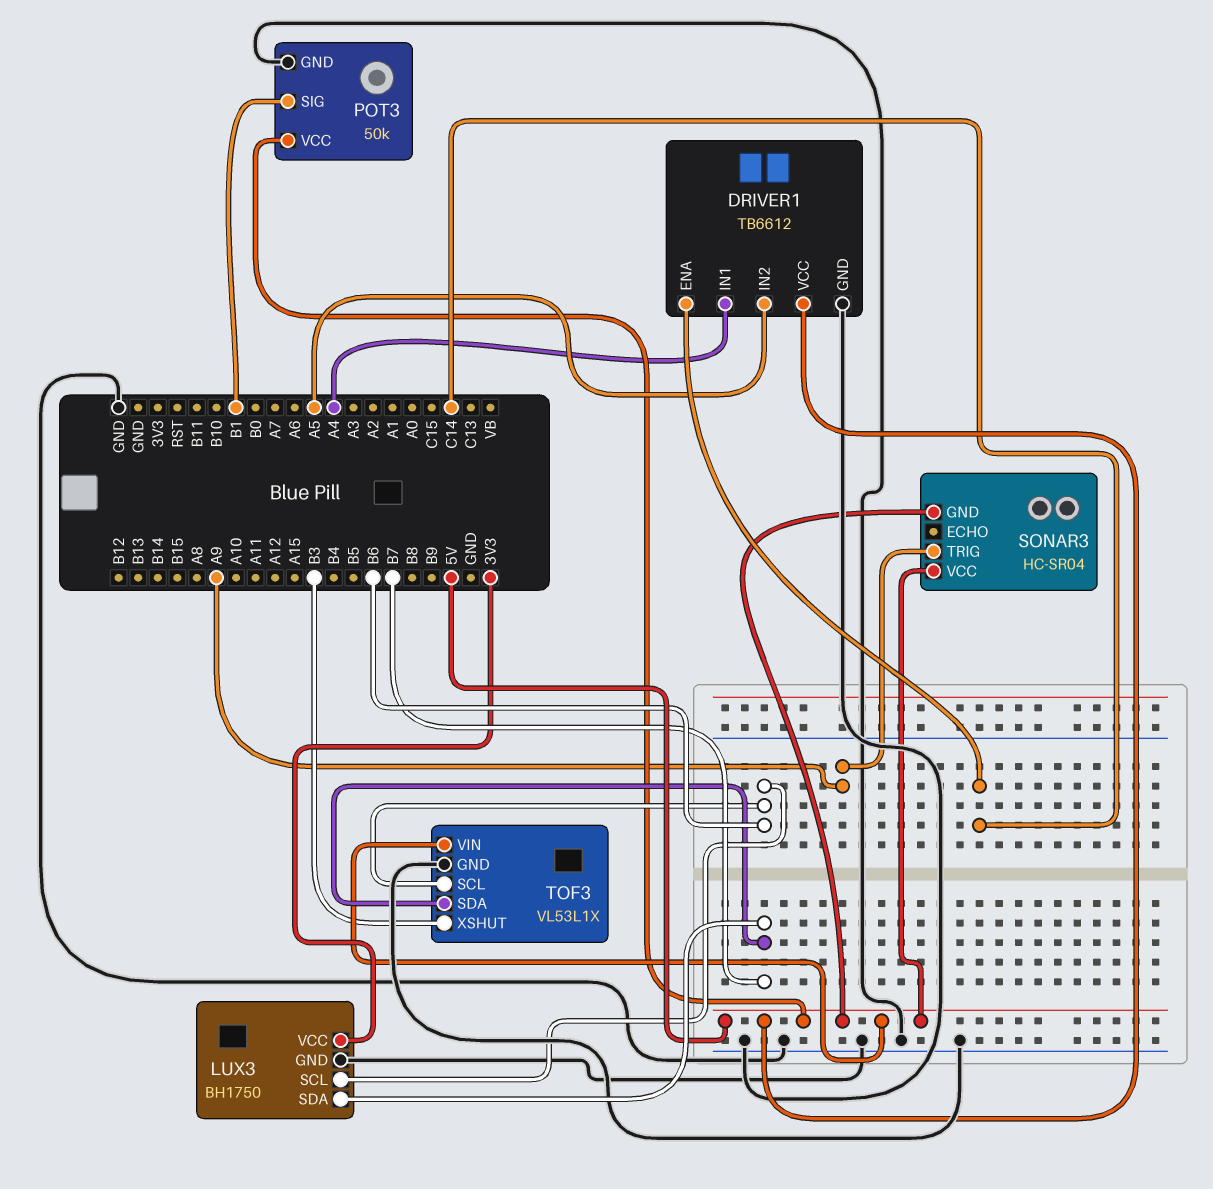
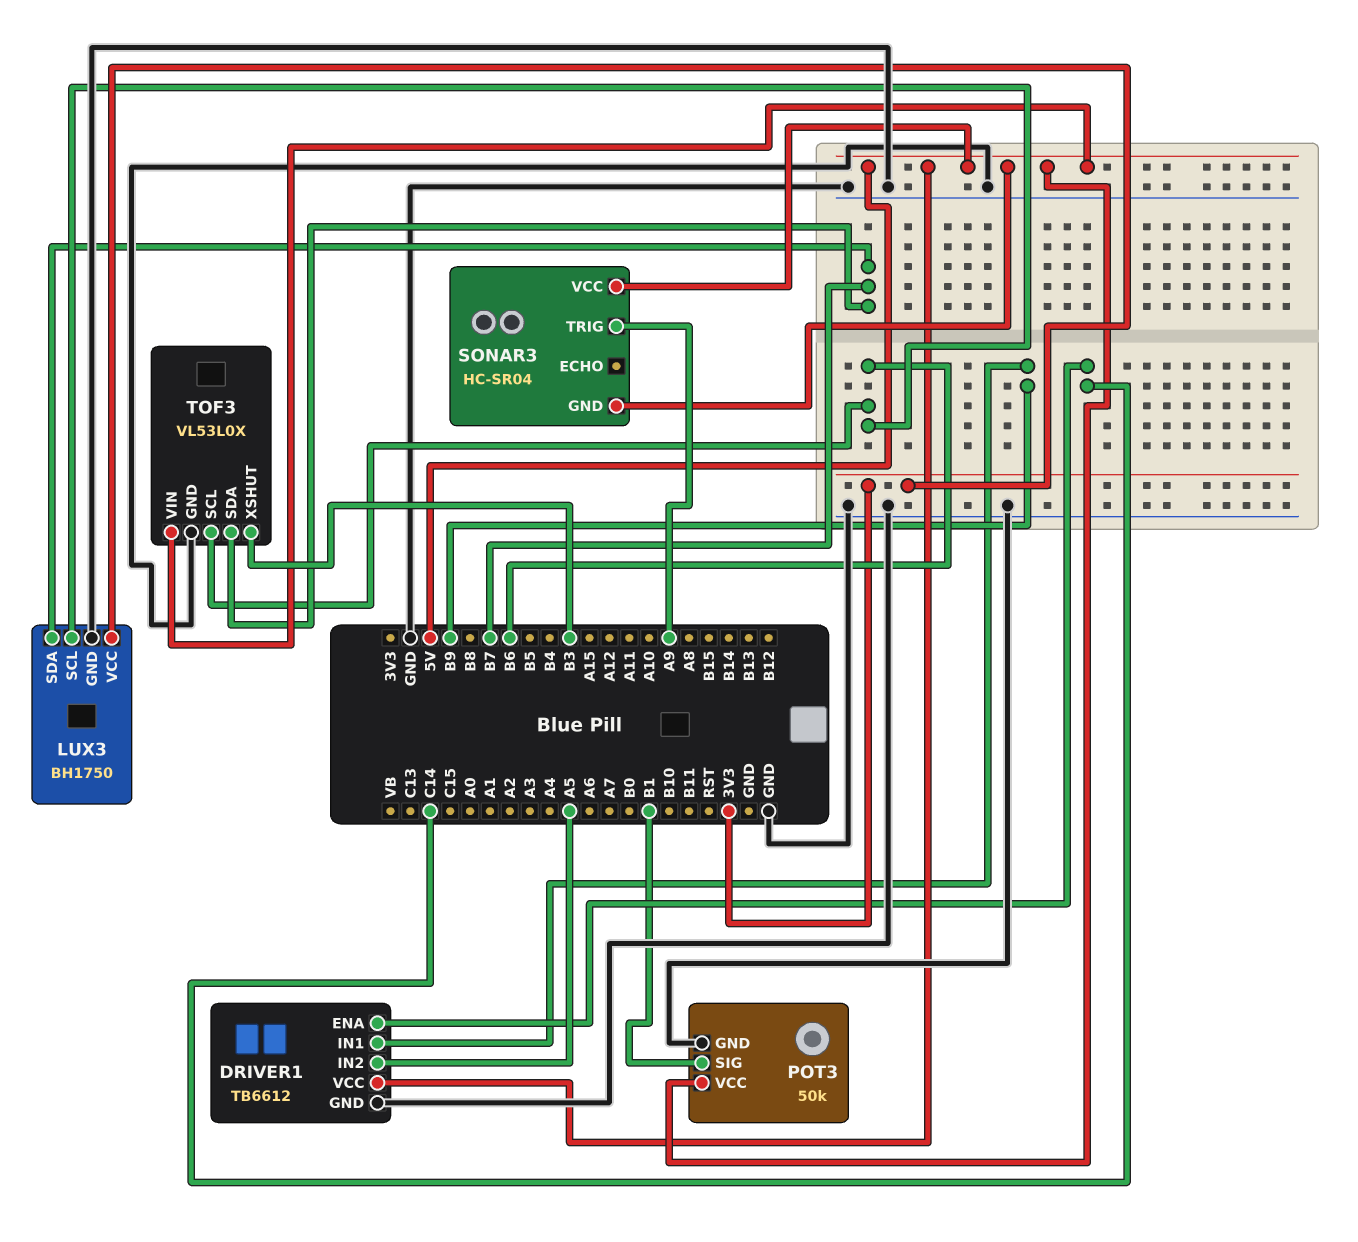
DRIVER1 pin IN1: A4 -> B9
TOF3: VL53L1X -> VL53L0X

